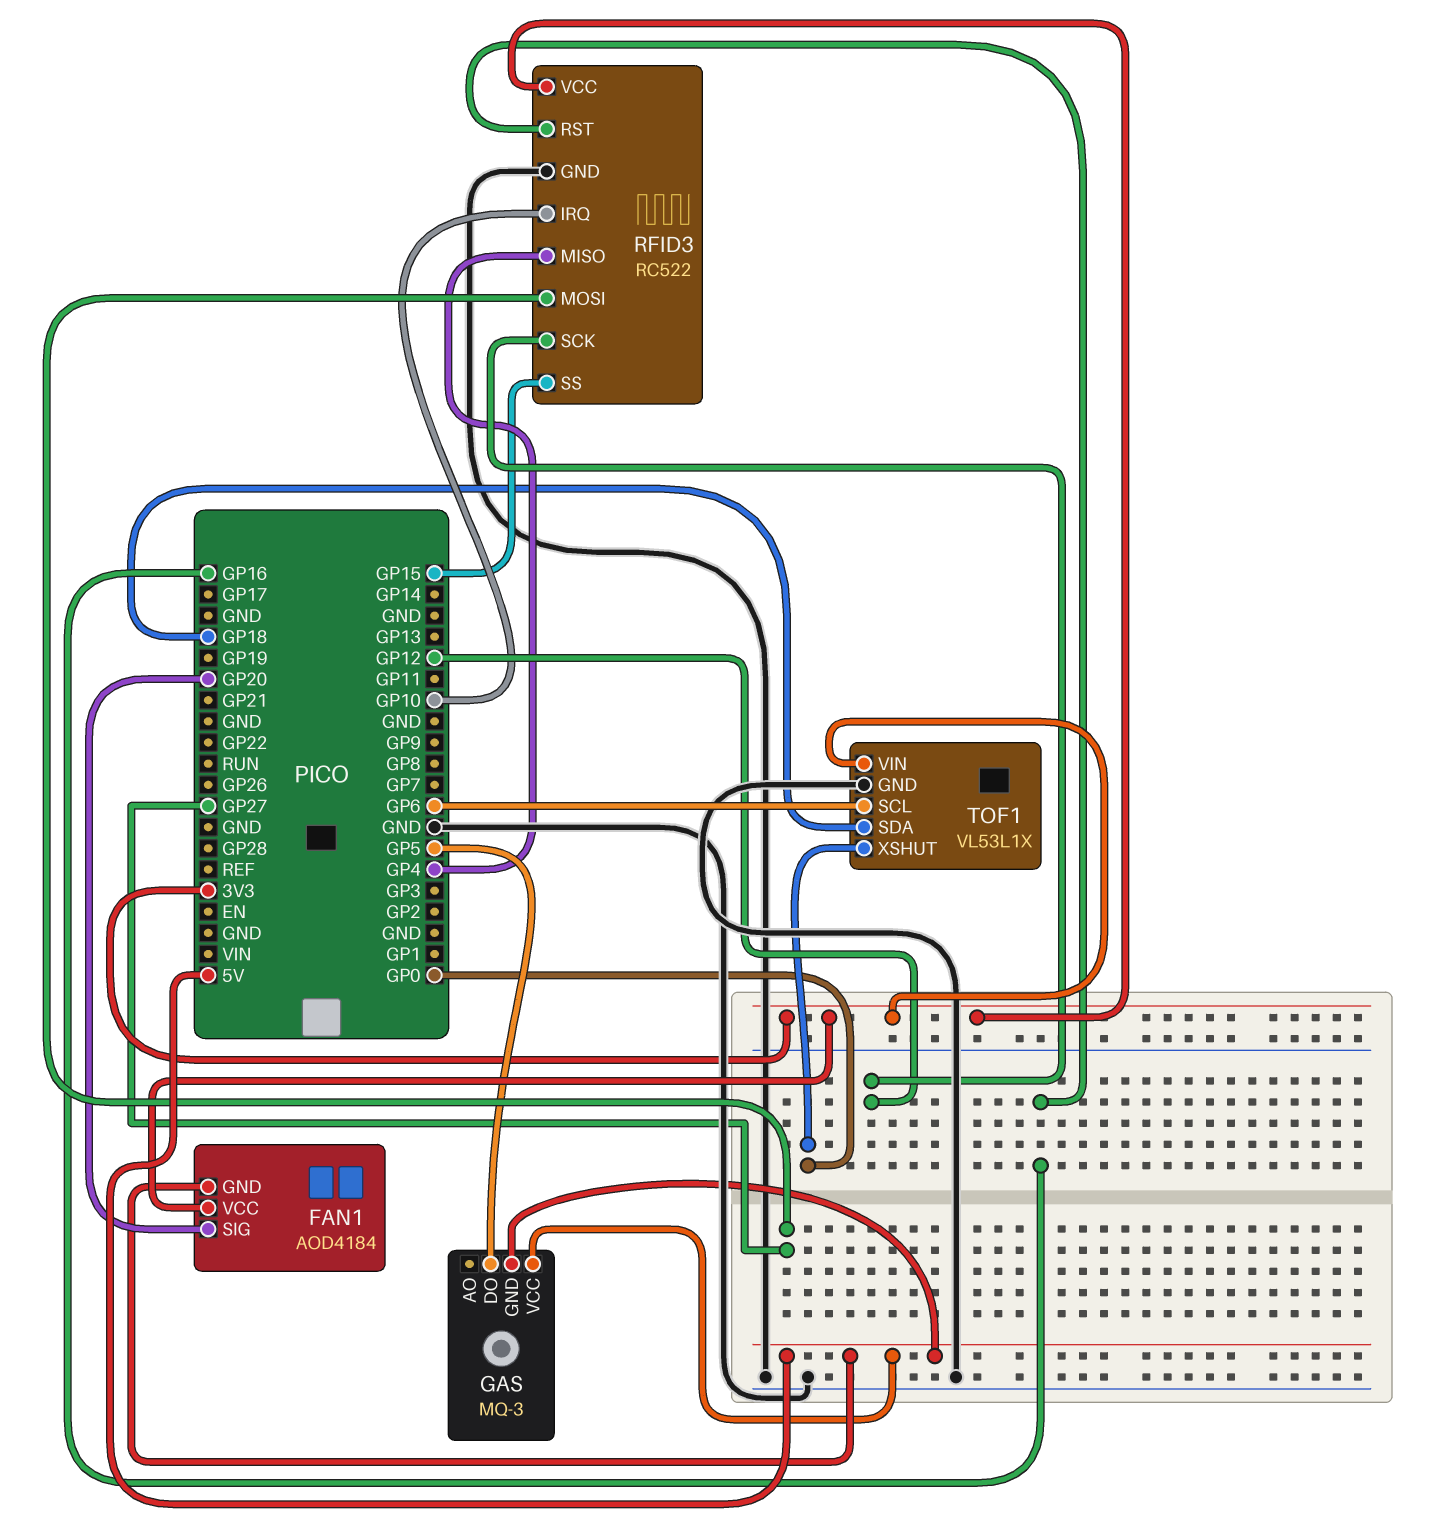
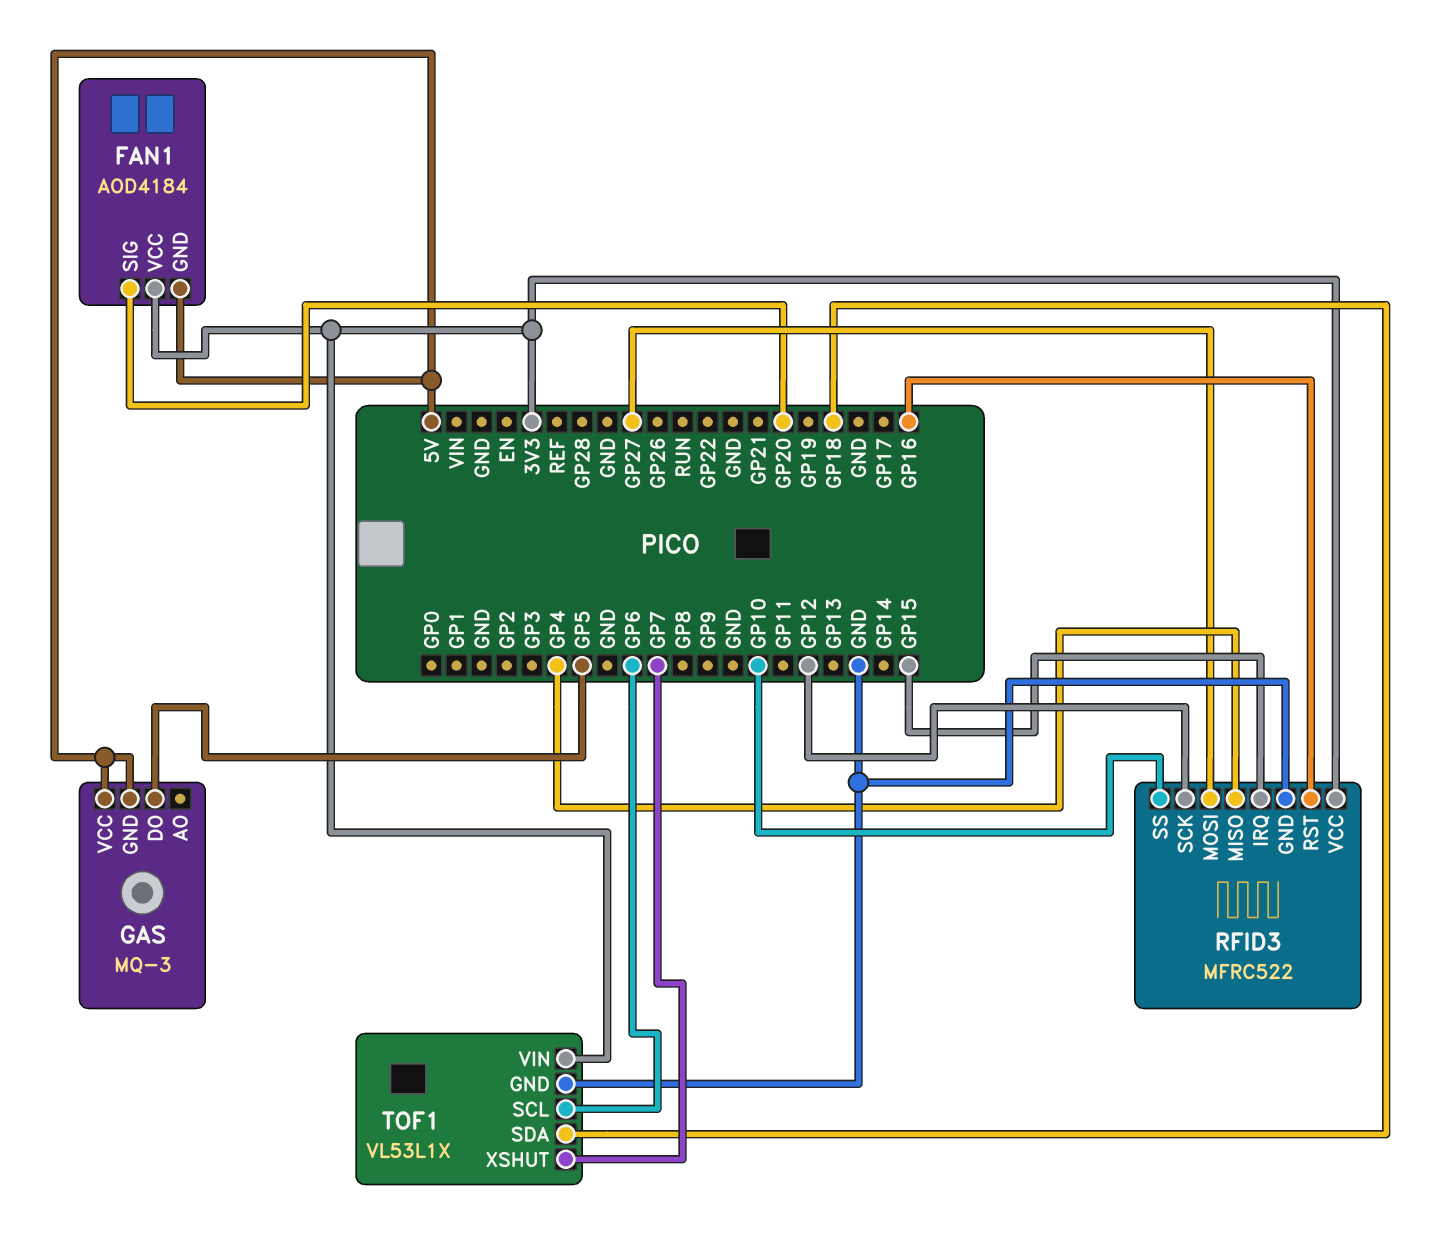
RFID3: RC522 -> MFRC522
RFID3 pin IRQ: GP10 -> GP15
RFID3 pin SS: GP15 -> GP10
TOF1 pin XSHUT: GP0 -> GP7

